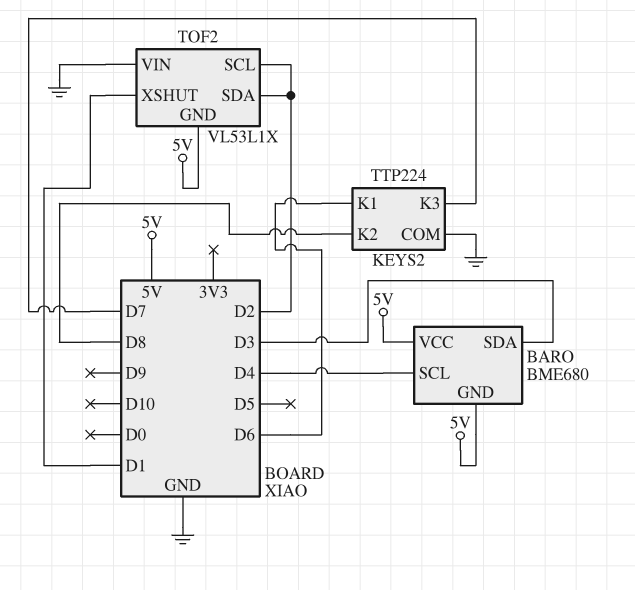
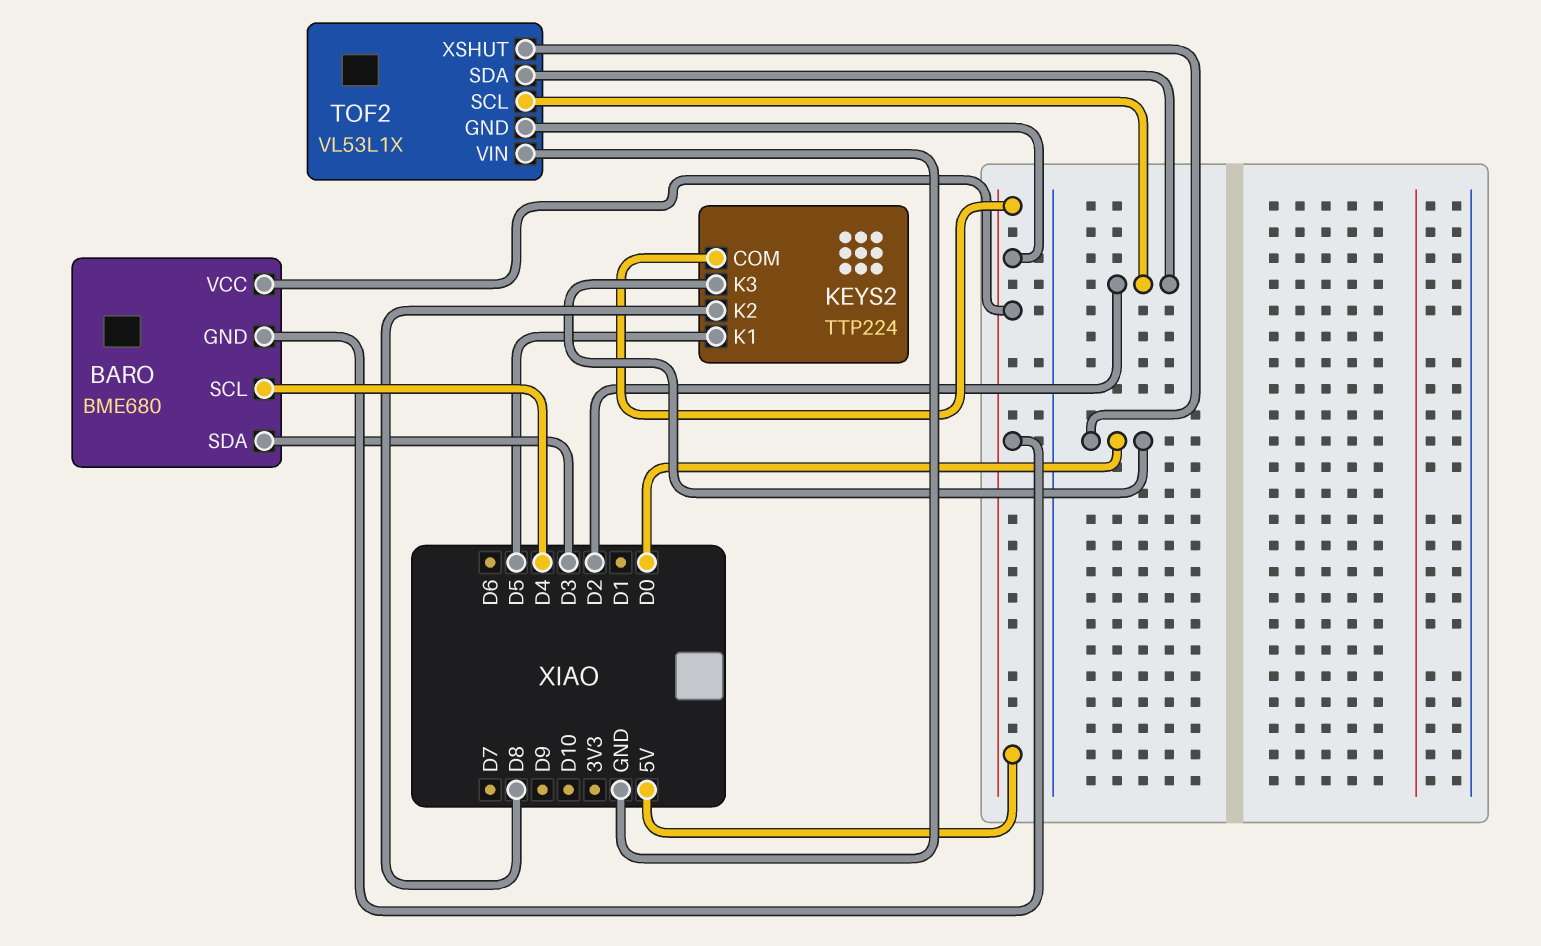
KEYS2 pin COM: GND -> 5V
KEYS2 pin K1: D6 -> D5
KEYS2 pin K3: D7 -> D0
TOF2 pin XSHUT: D1 -> D0

